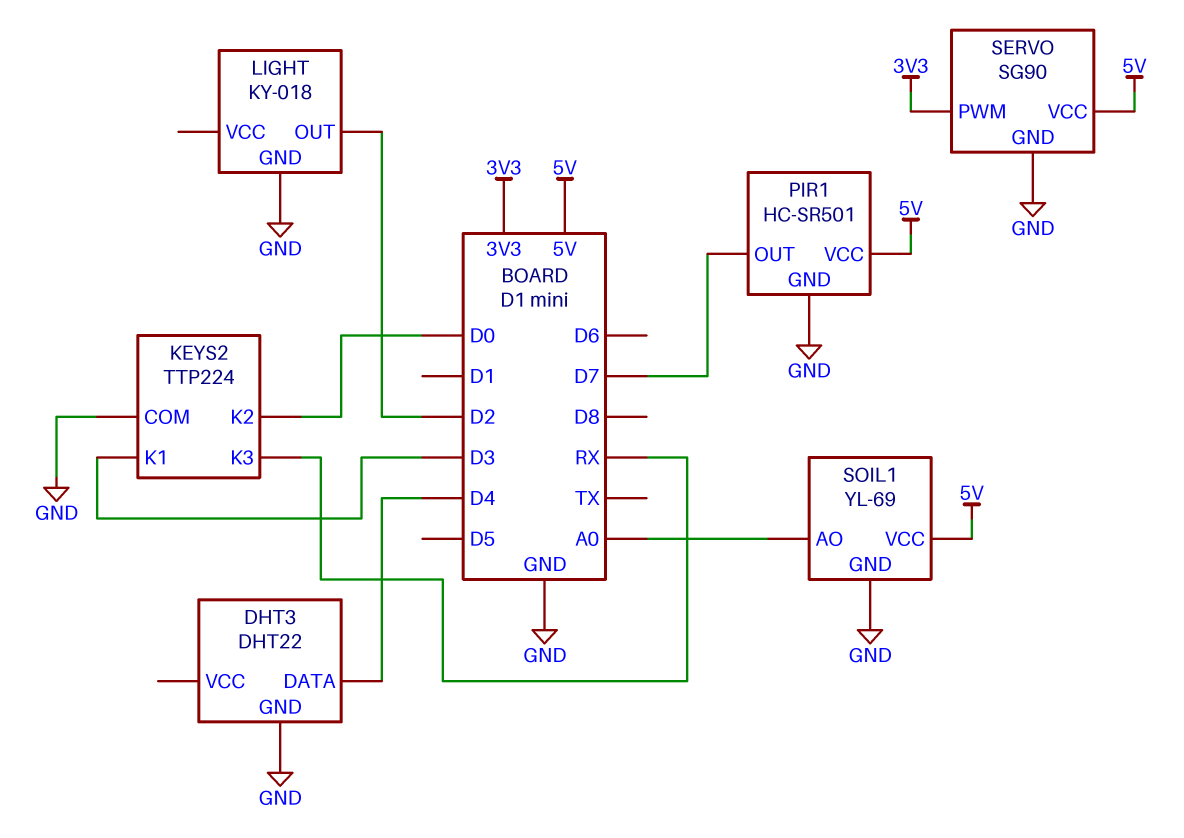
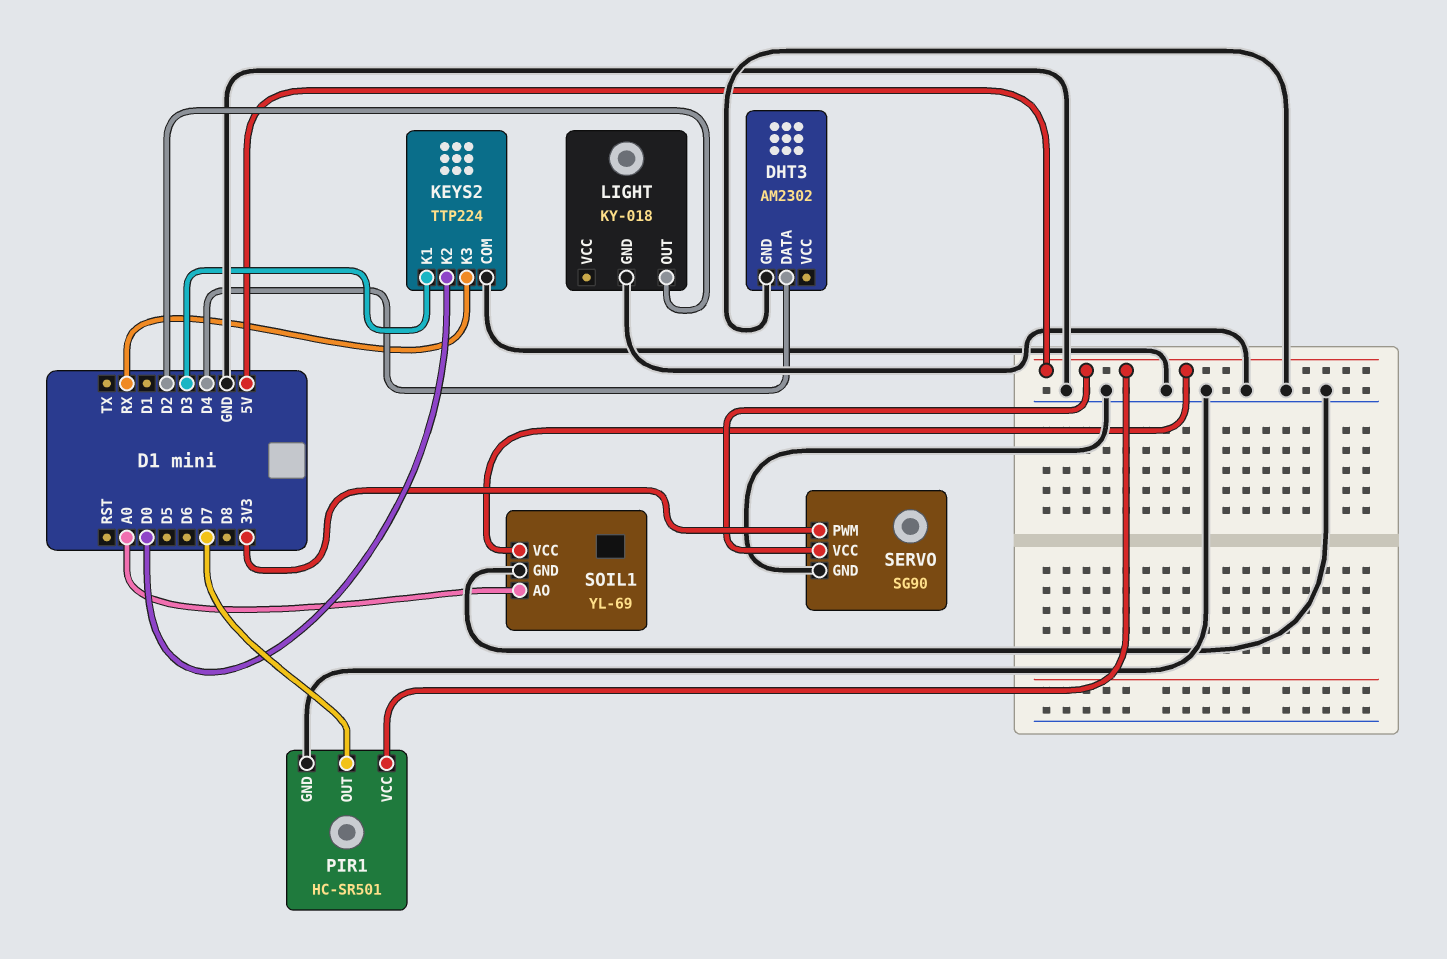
DHT3: DHT22 -> AM2302

